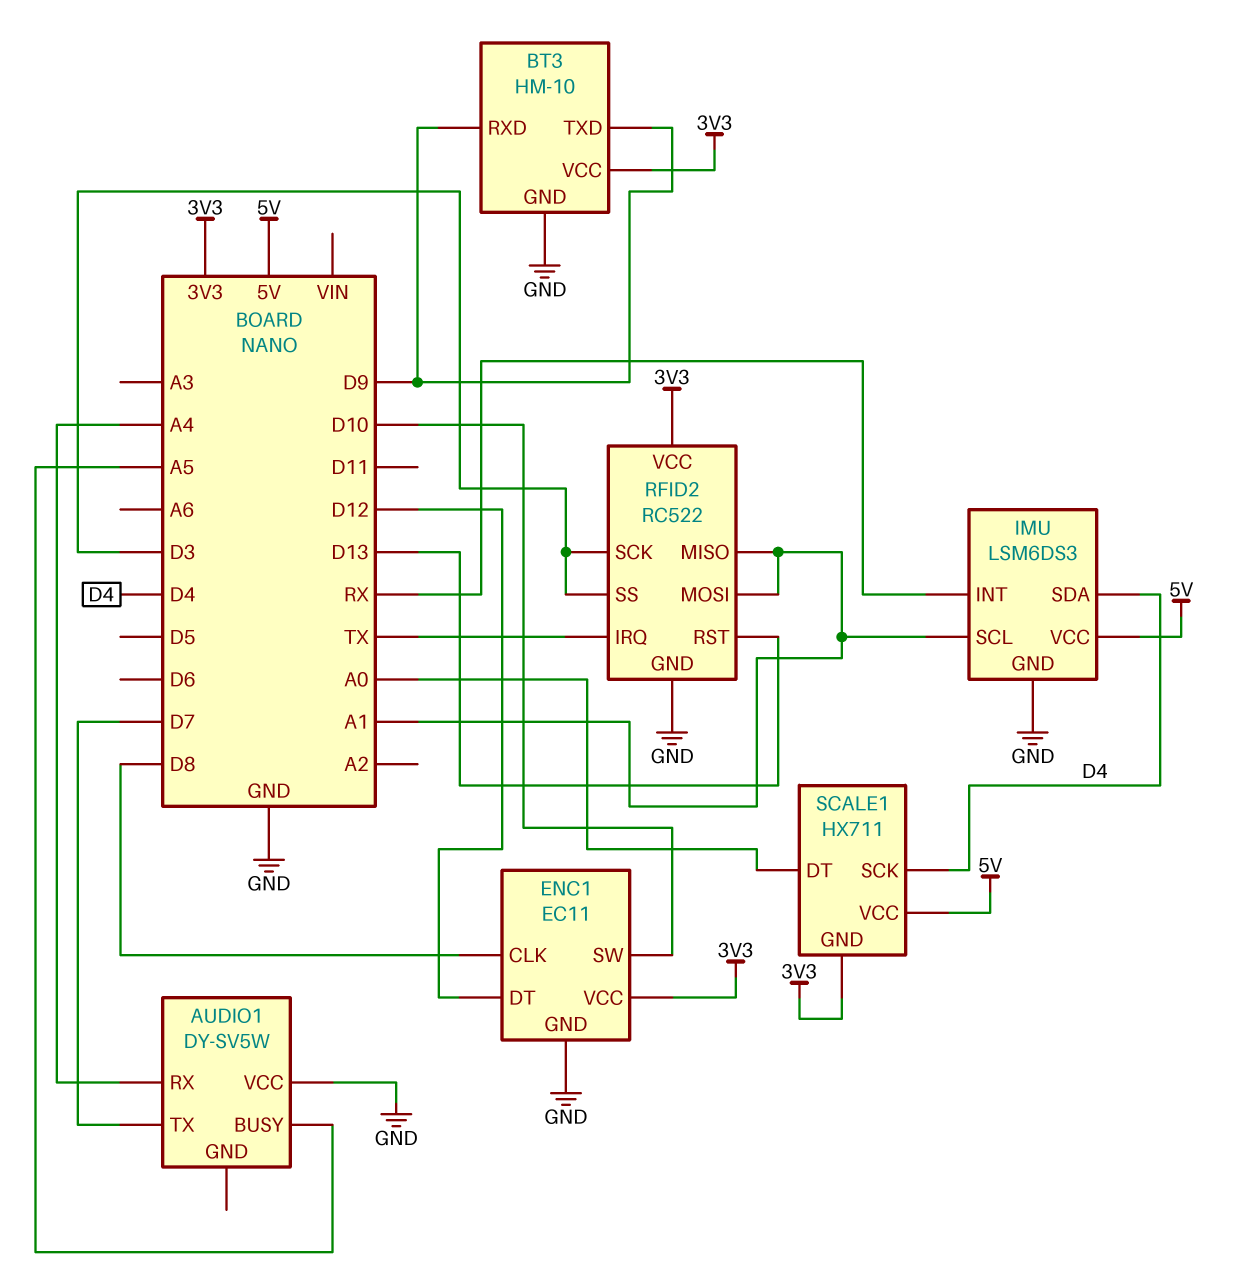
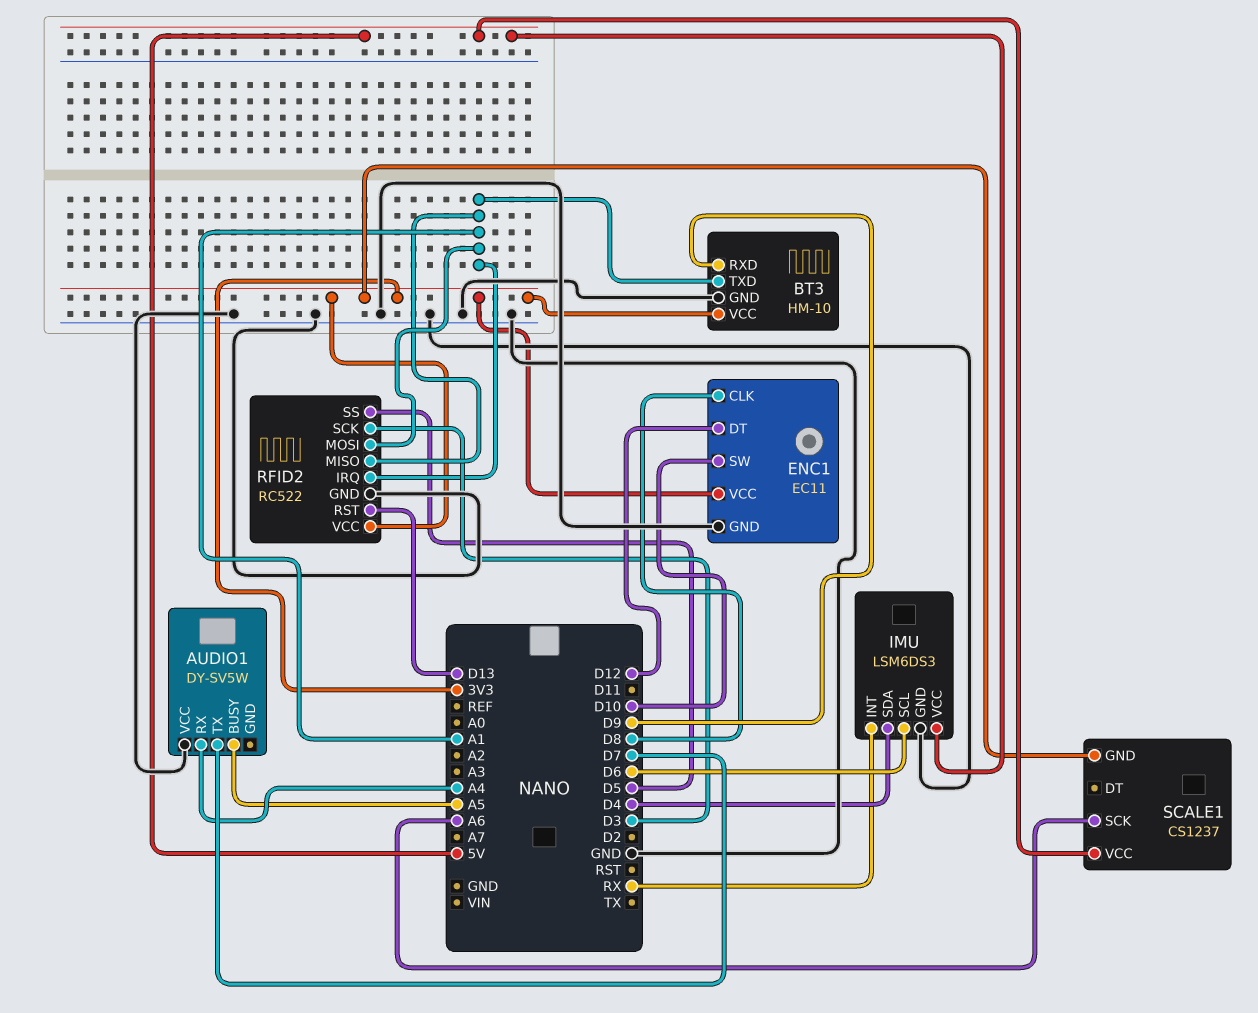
BT3 pin TXD: D9 -> A1
IMU pin SCL: A1 -> D6
RFID2 pin IRQ: TX -> A1
RFID2 pin SS: D3 -> D5
SCALE1: HX711 -> CS1237
SCALE1 pin DT: A0 -> none
SCALE1 pin SCK: D4 -> A6

